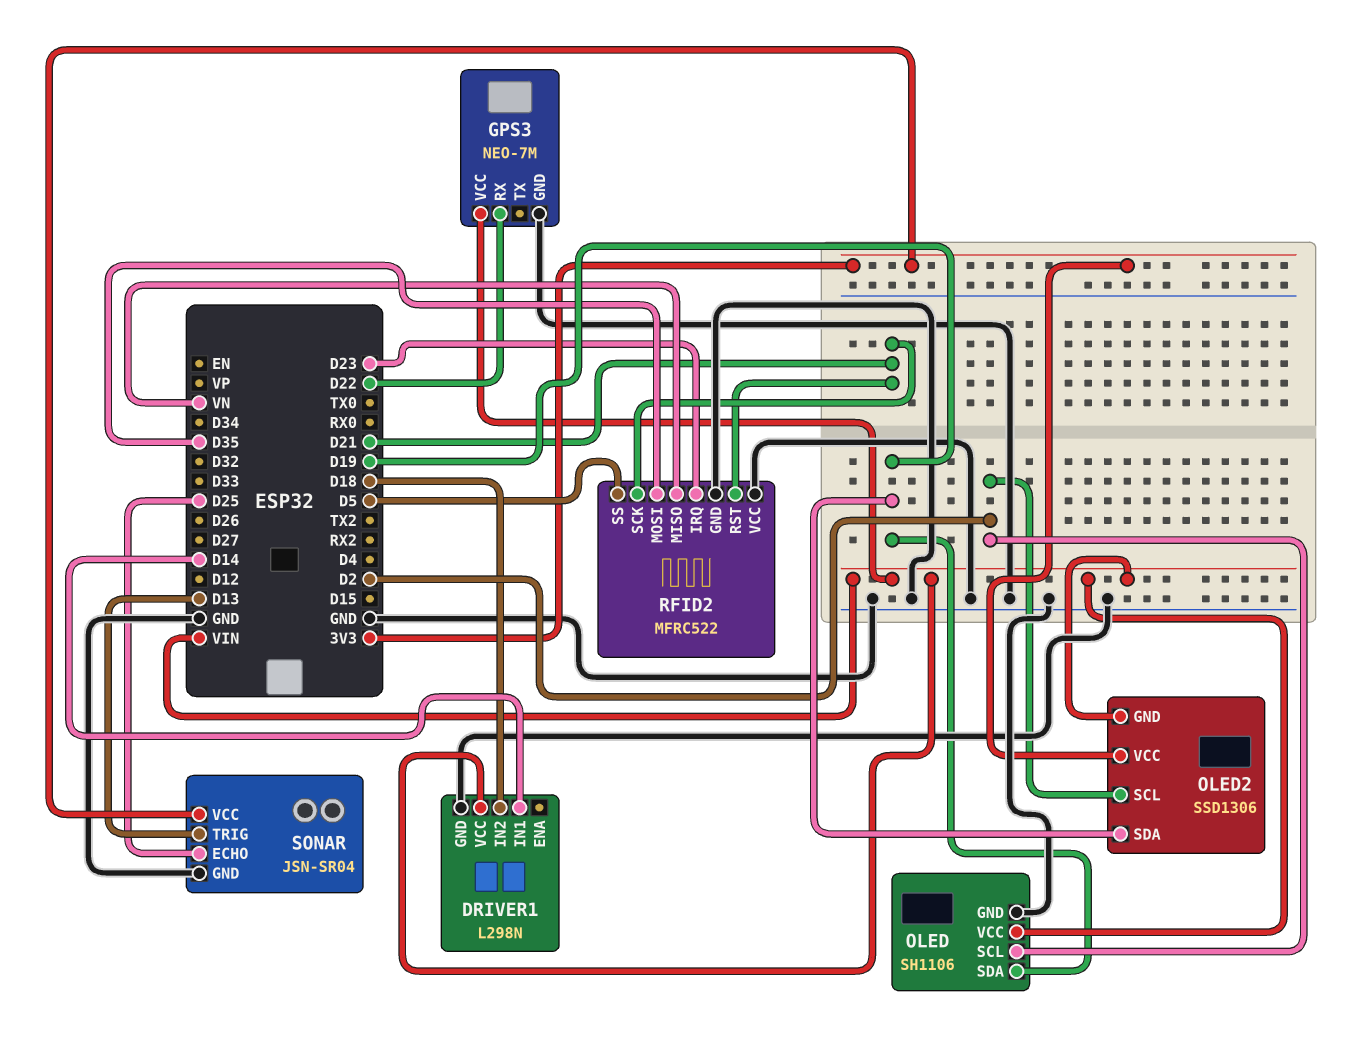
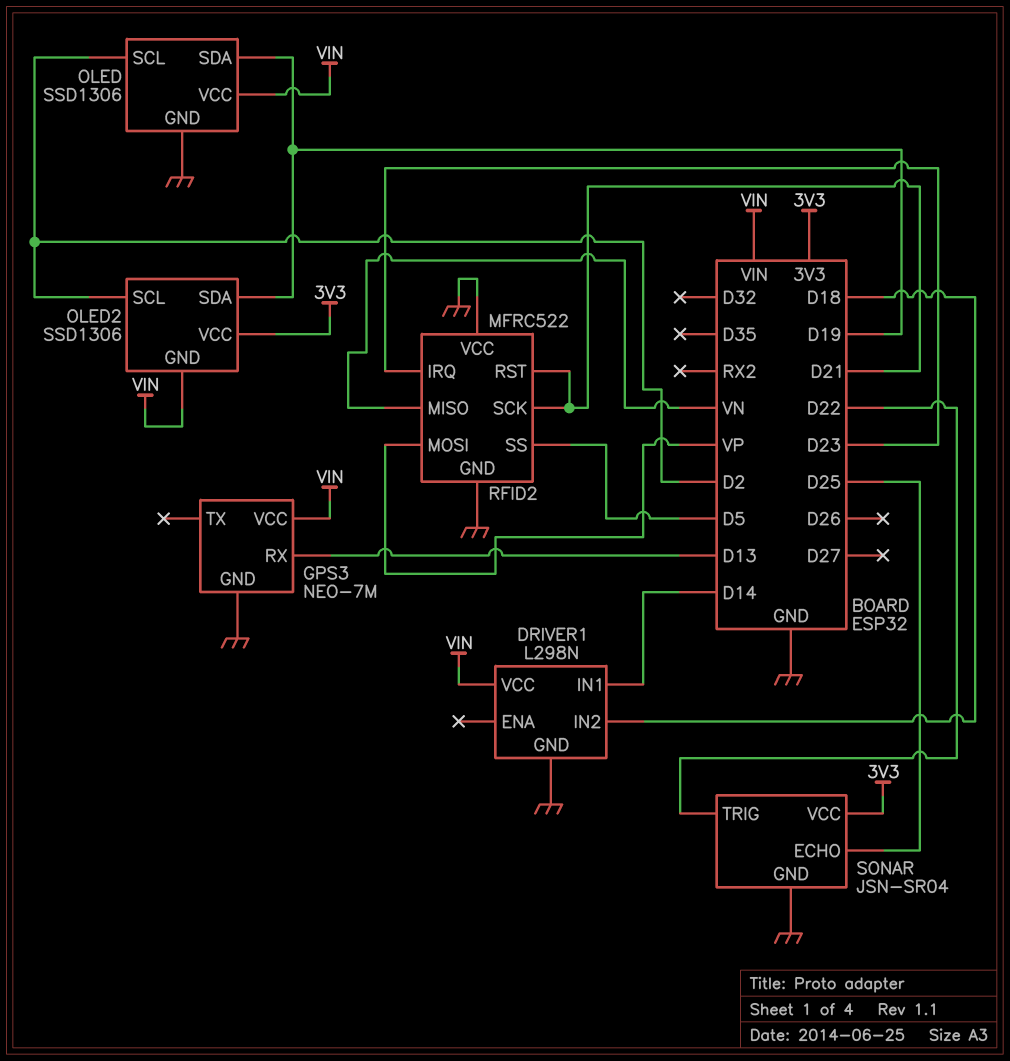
GPS3 pin RX: D22 -> D13
OLED: SH1106 -> SSD1306
RFID2 pin MOSI: D35 -> VP
SONAR pin TRIG: D13 -> D22

